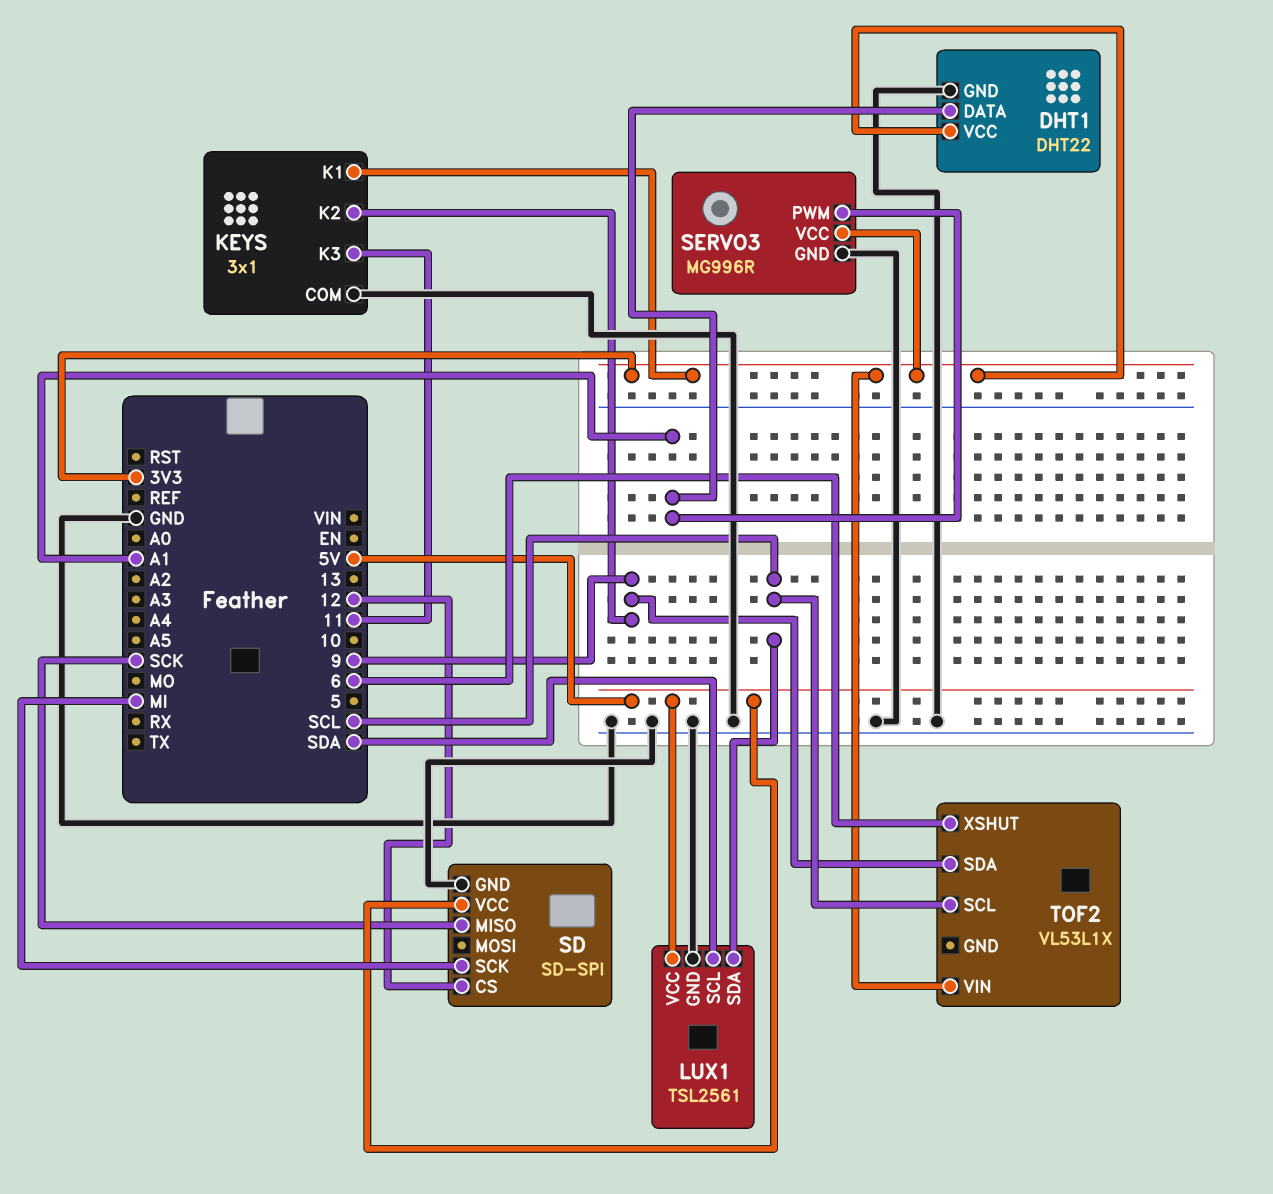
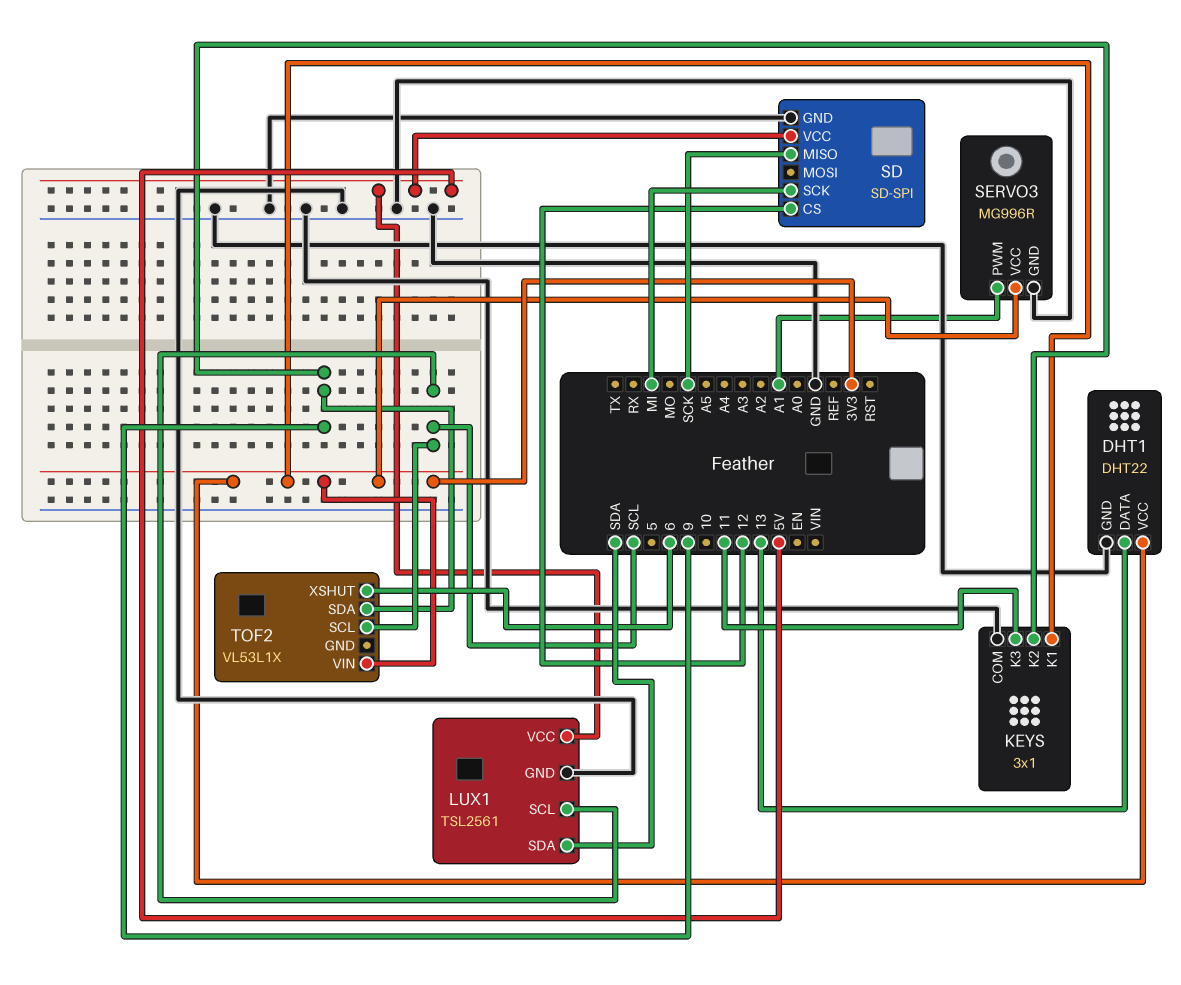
DHT1 pin DATA: A1 -> 13
LUX1 pin SCL: SDA -> SCL
LUX1 pin SDA: SCL -> SDA

